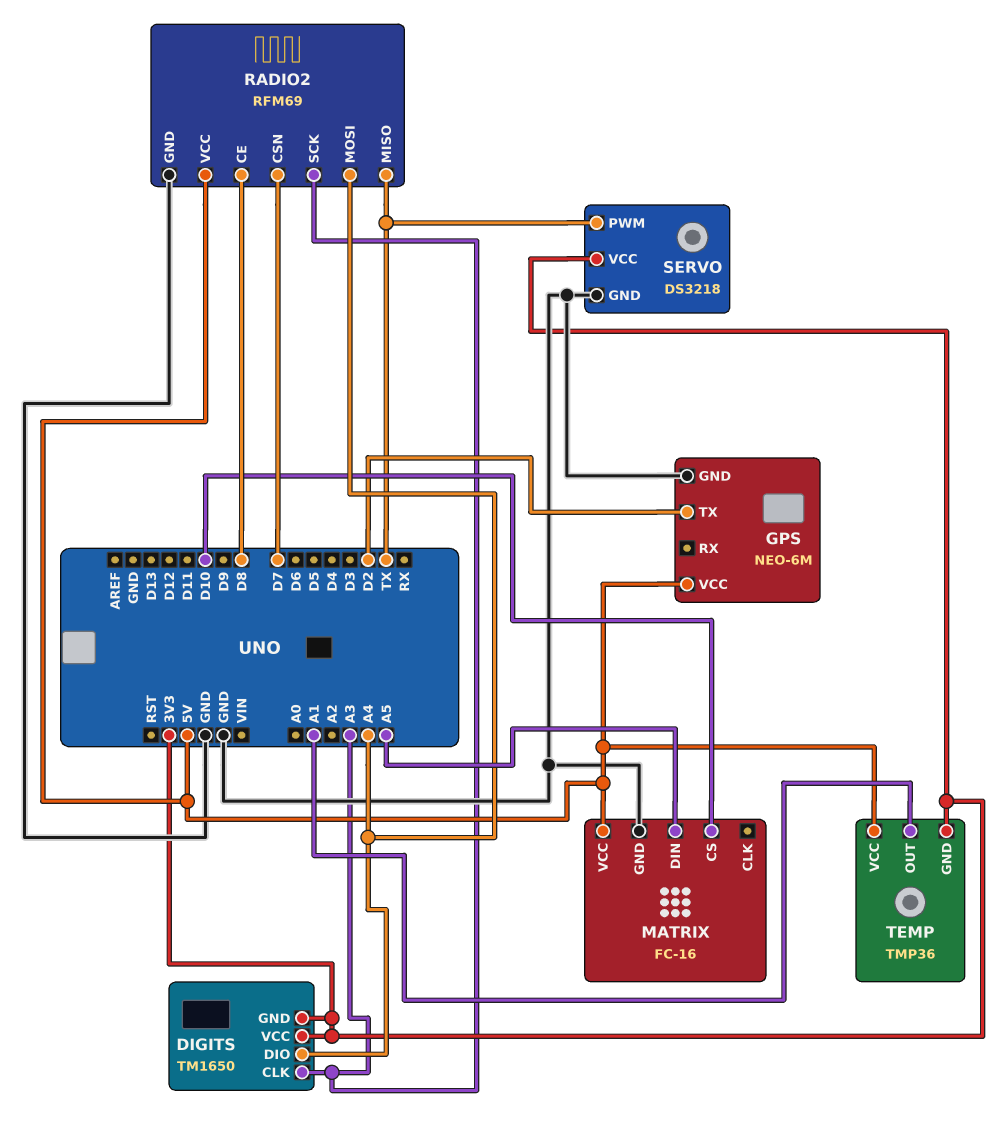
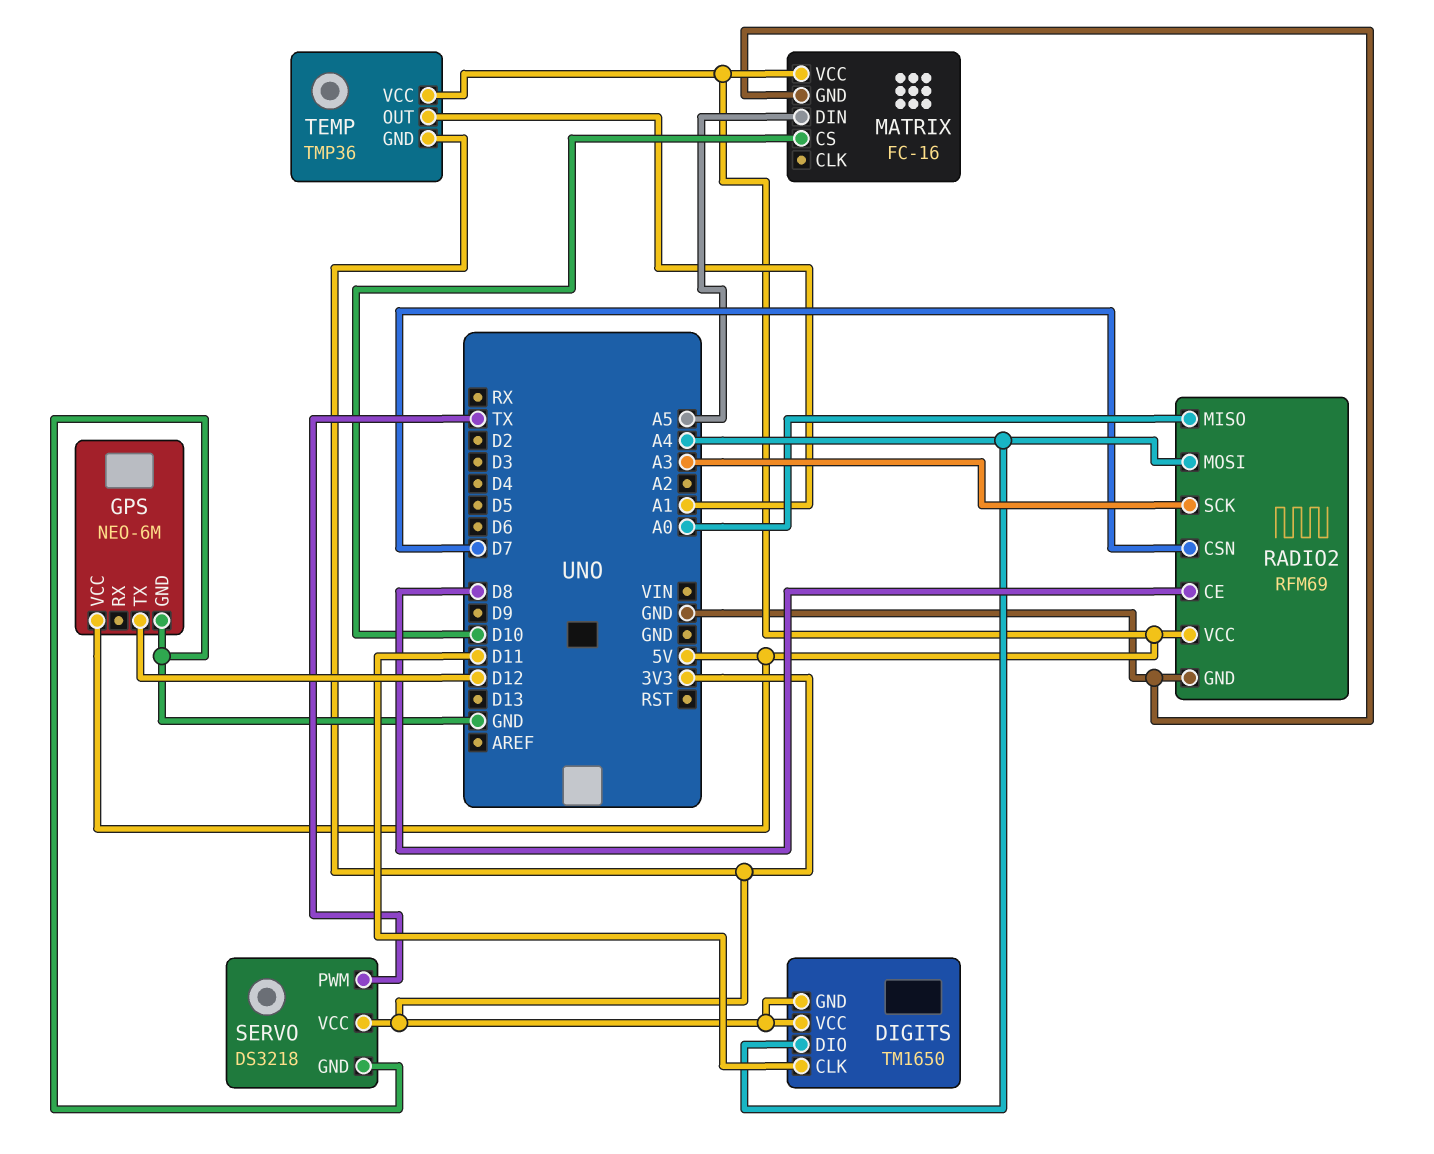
DIGITS pin CLK: A3 -> D11
GPS pin TX: D2 -> D12
RADIO2 pin MISO: TX -> A0

